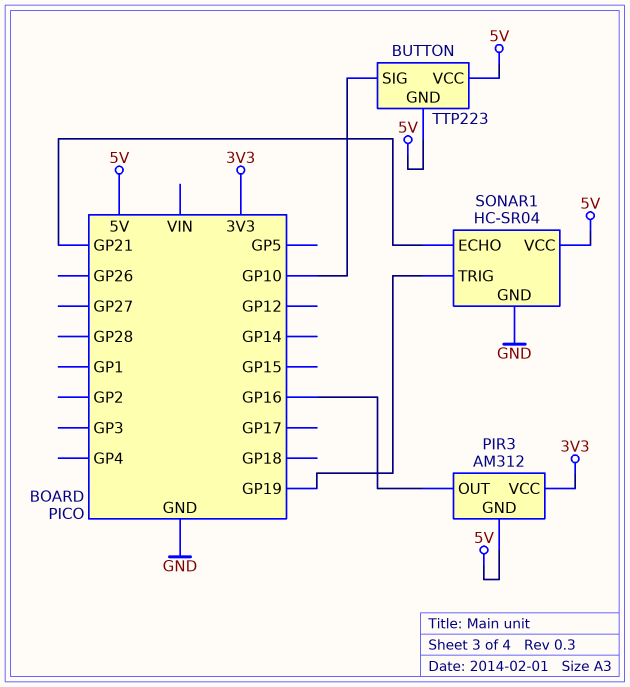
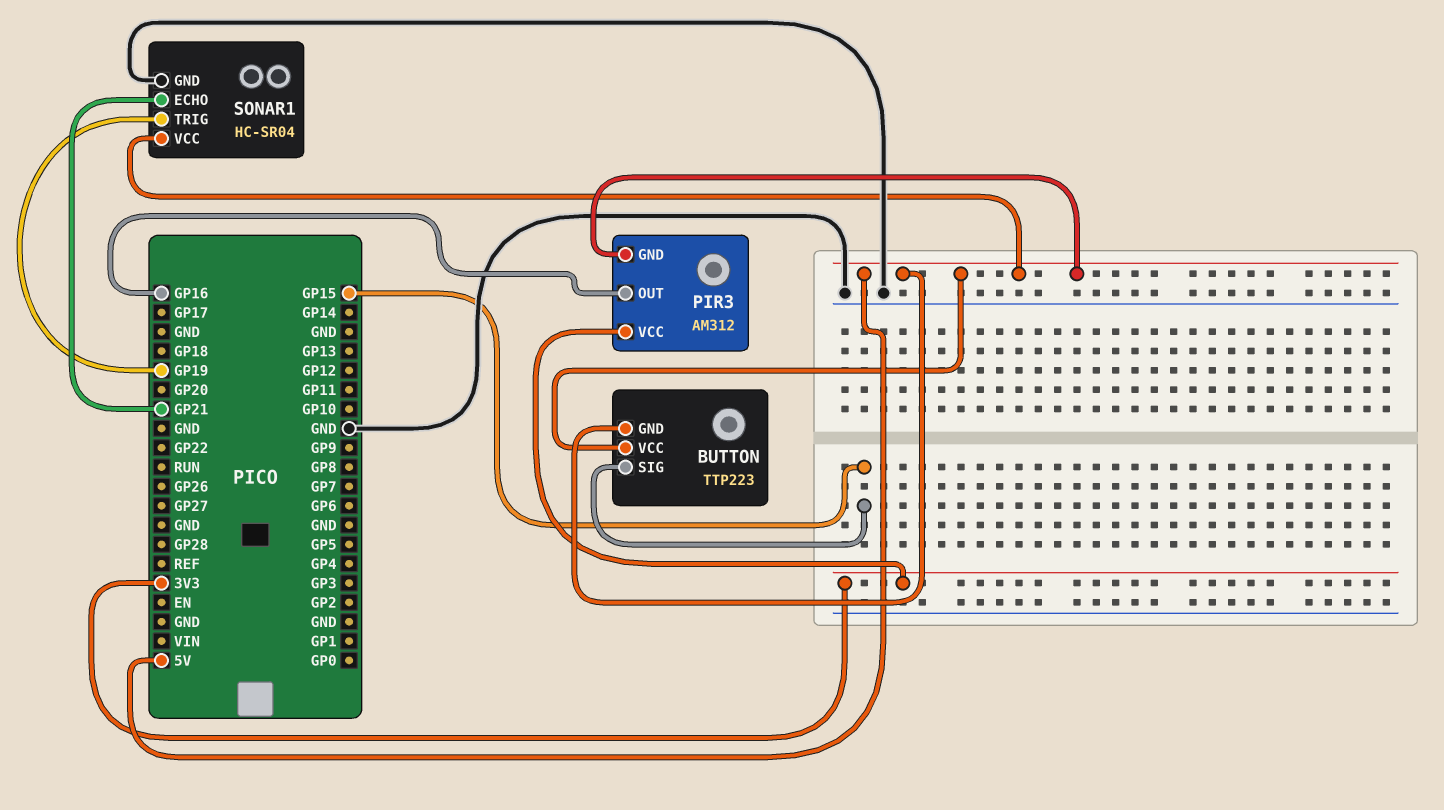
BUTTON pin SIG: GP10 -> GP15

